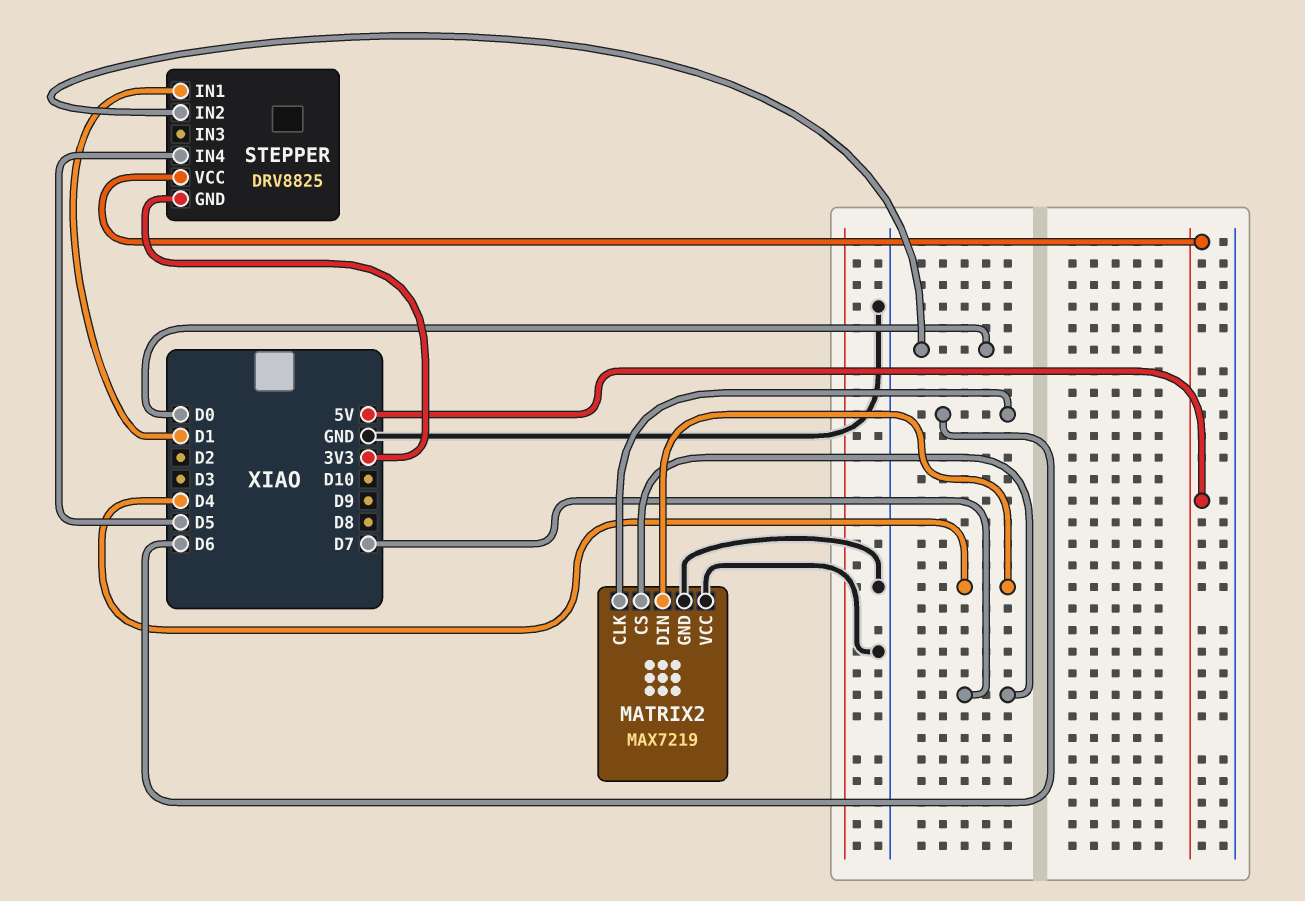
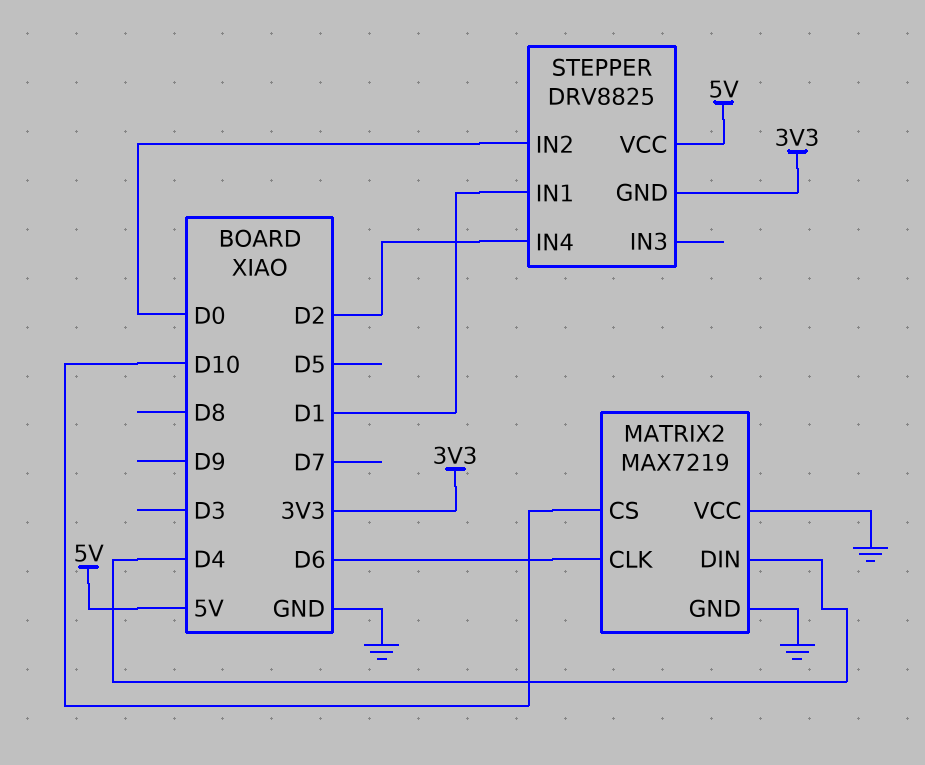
MATRIX2 pin CS: D7 -> D10
STEPPER pin IN4: D5 -> D2

